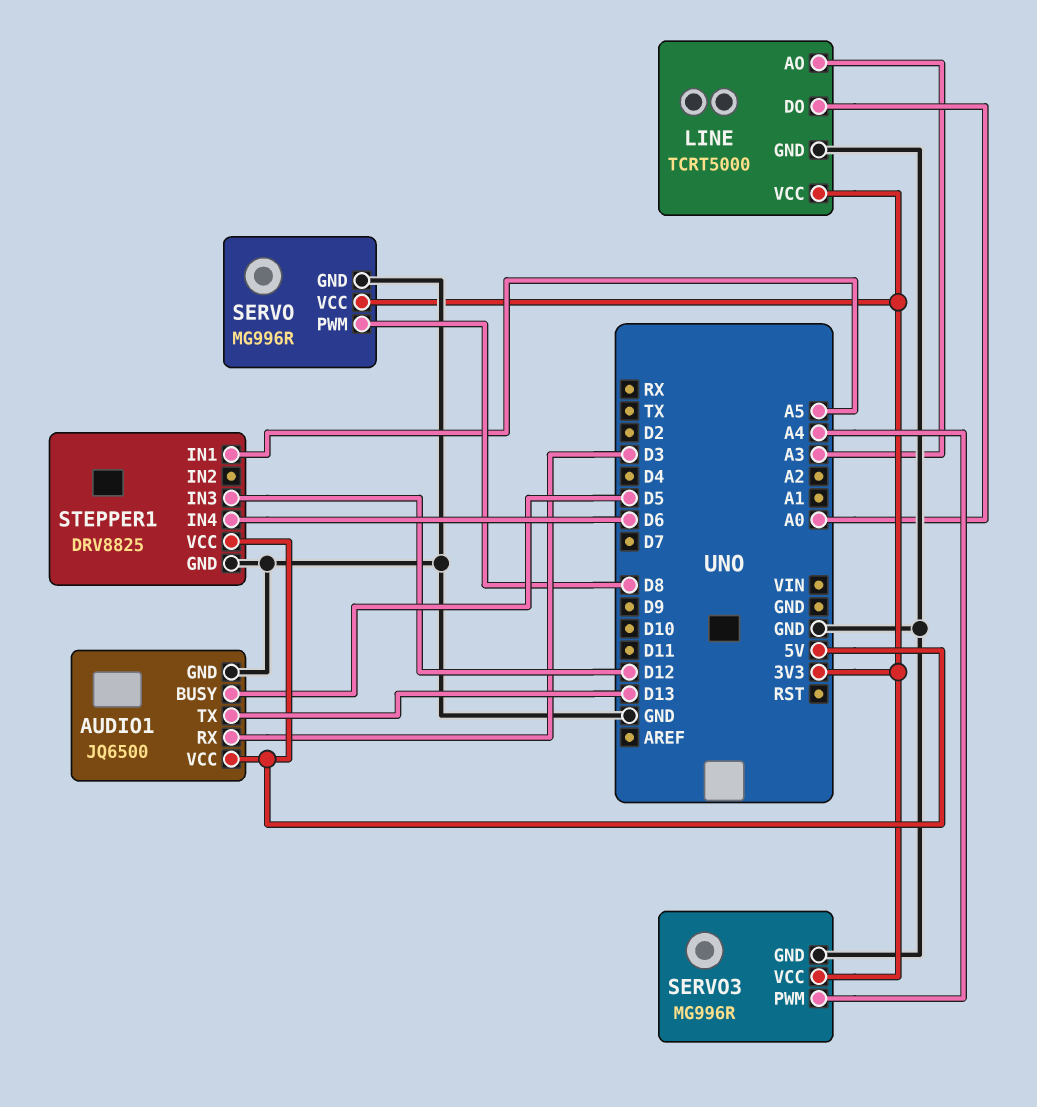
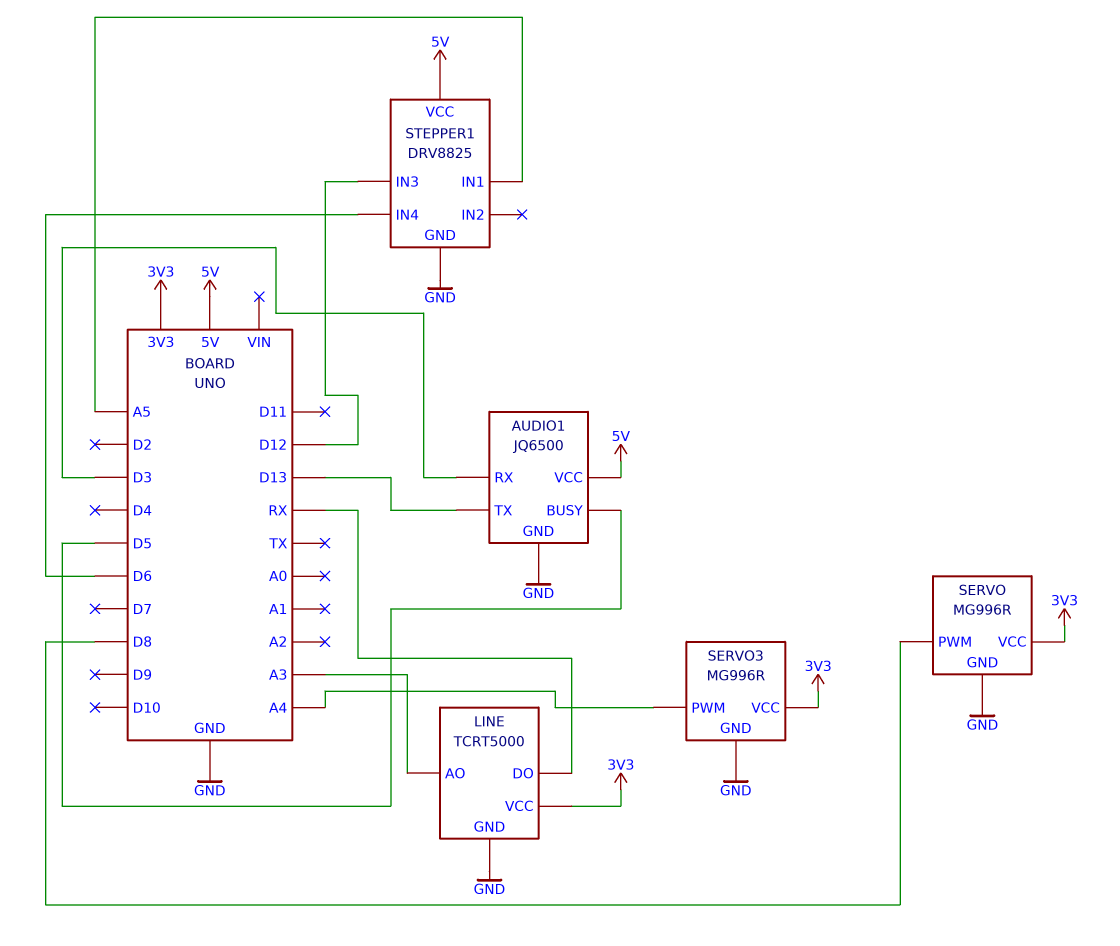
LINE pin DO: A0 -> RX

